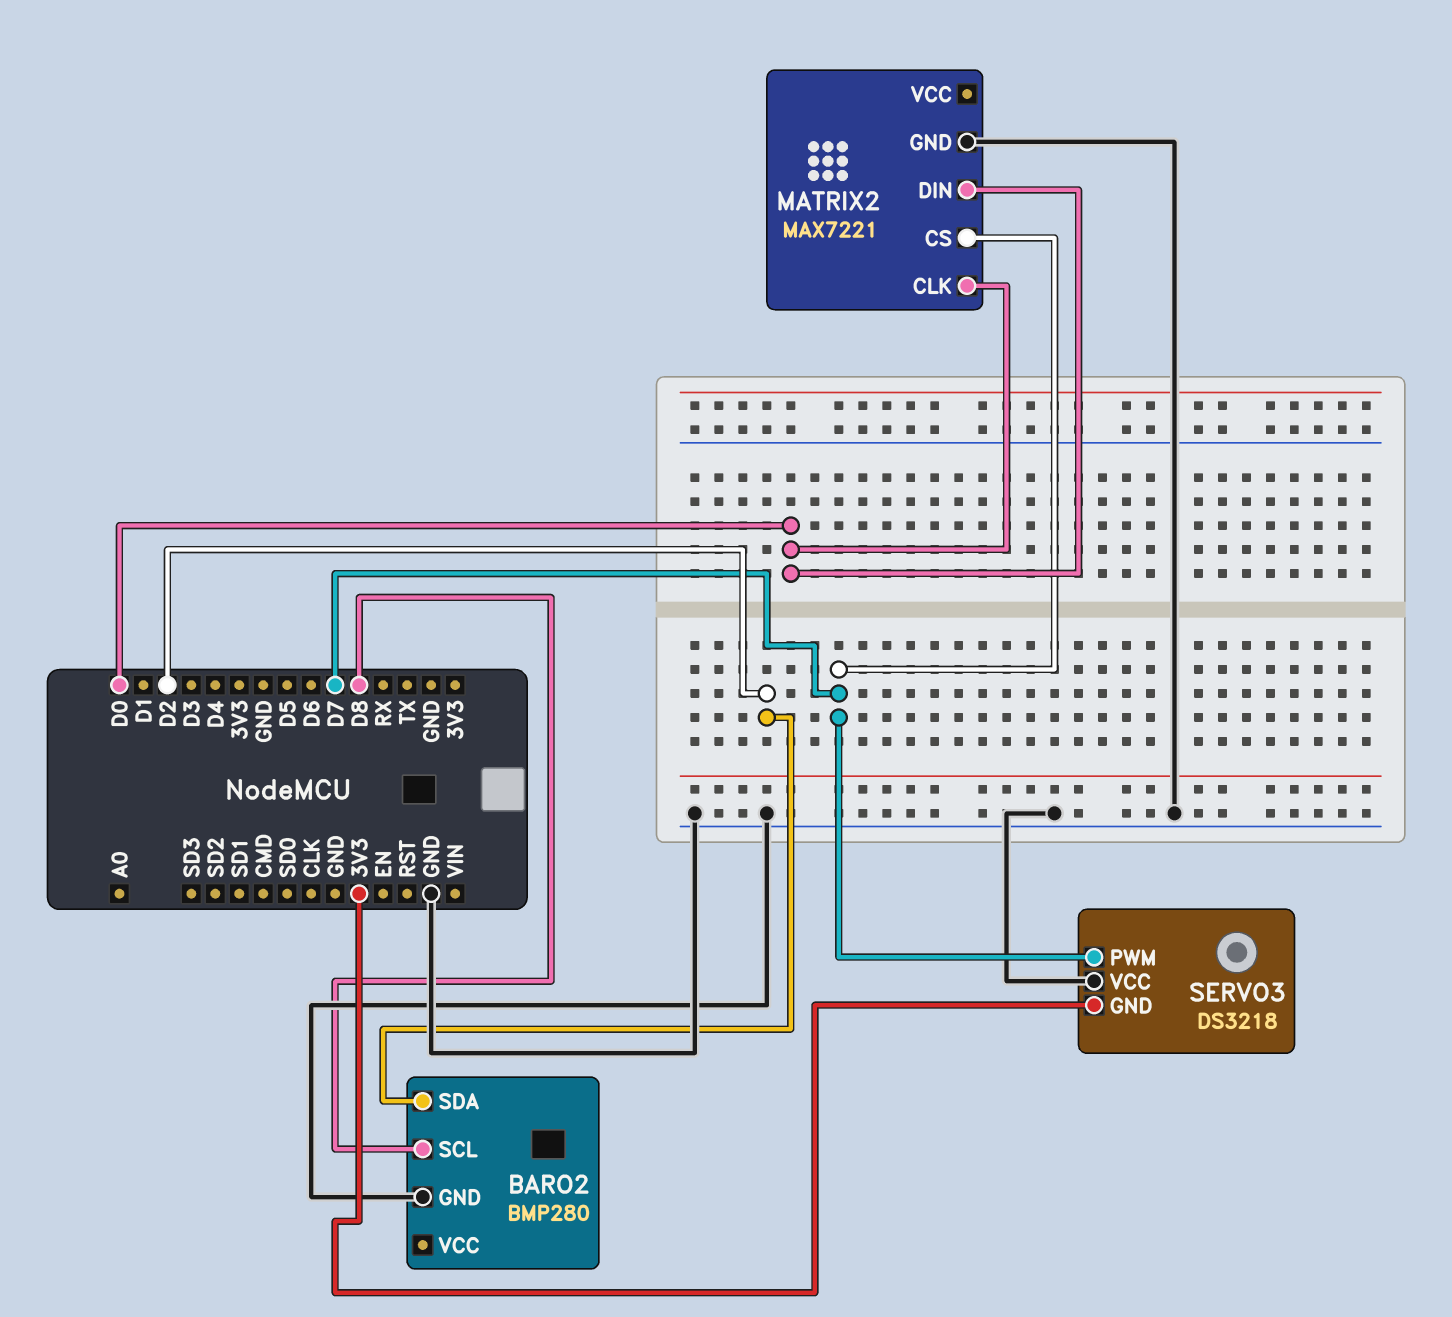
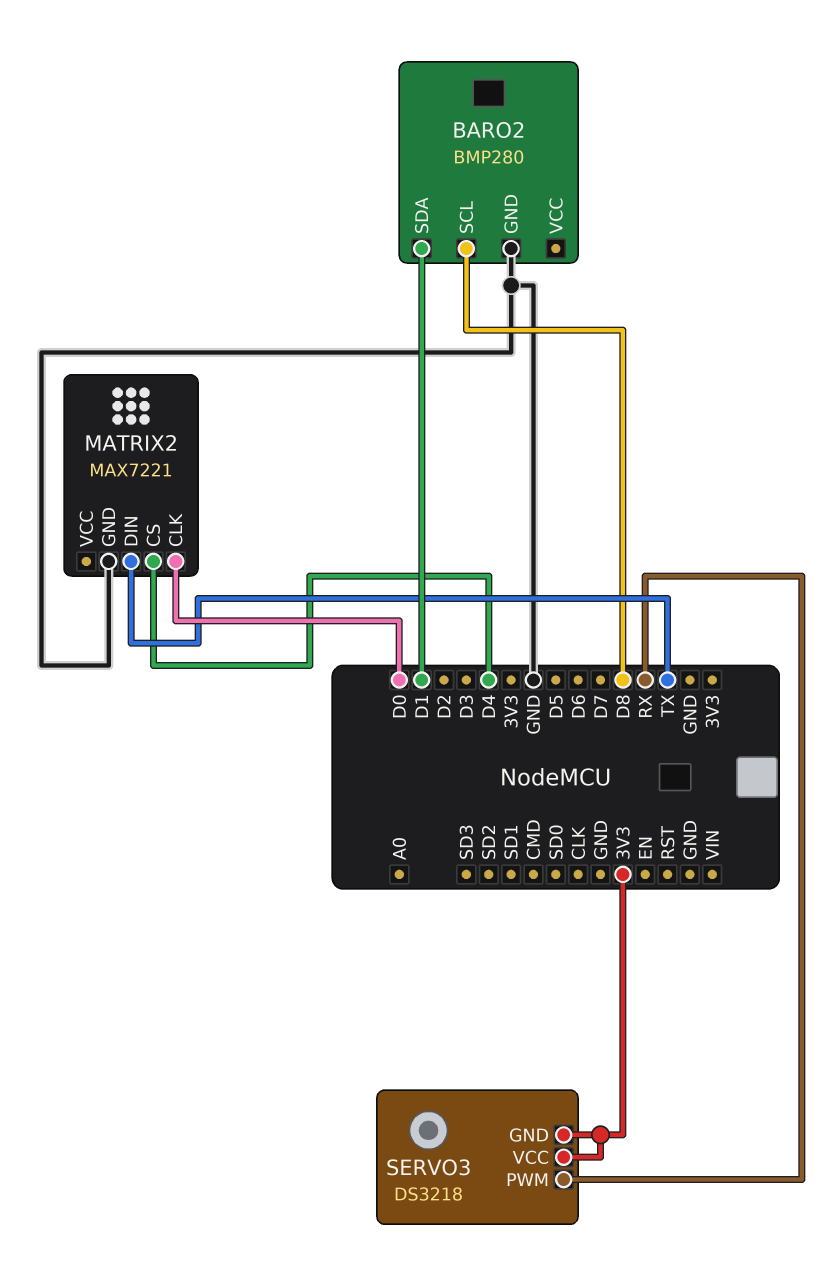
BARO2 pin SDA: D2 -> D1
MATRIX2 pin CS: D7 -> D4
MATRIX2 pin DIN: D0 -> TX
SERVO3 pin PWM: D7 -> RX
SERVO3 pin VCC: GND -> 3V3

